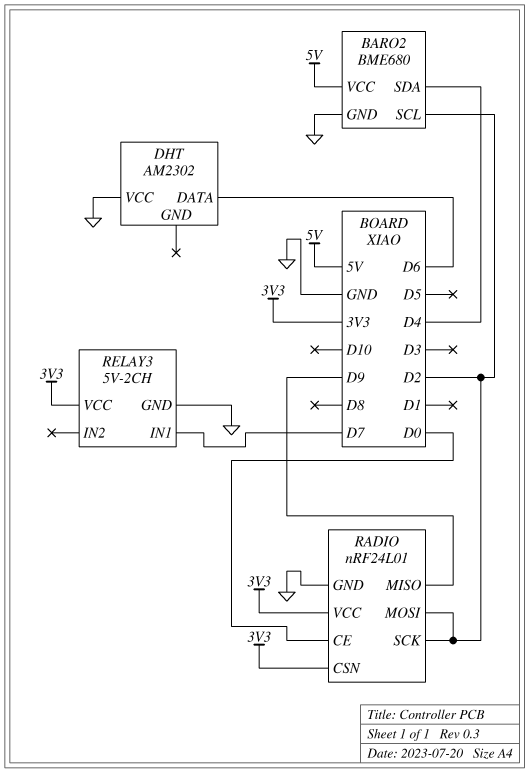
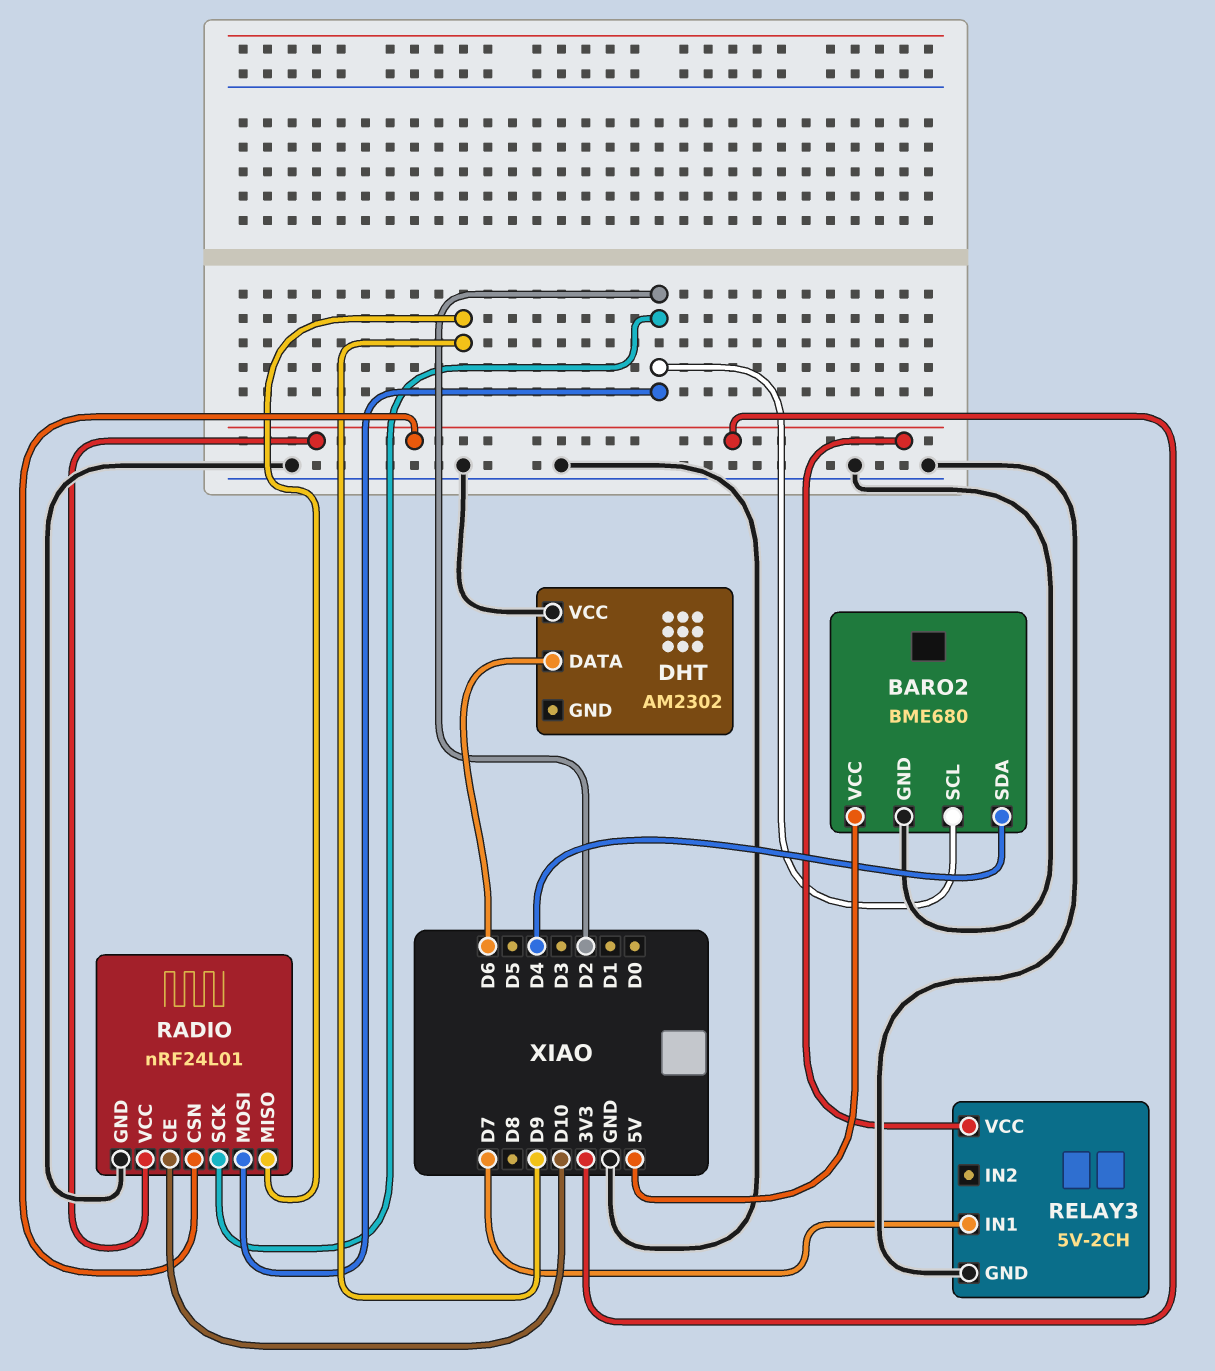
RADIO pin CE: D0 -> D10

